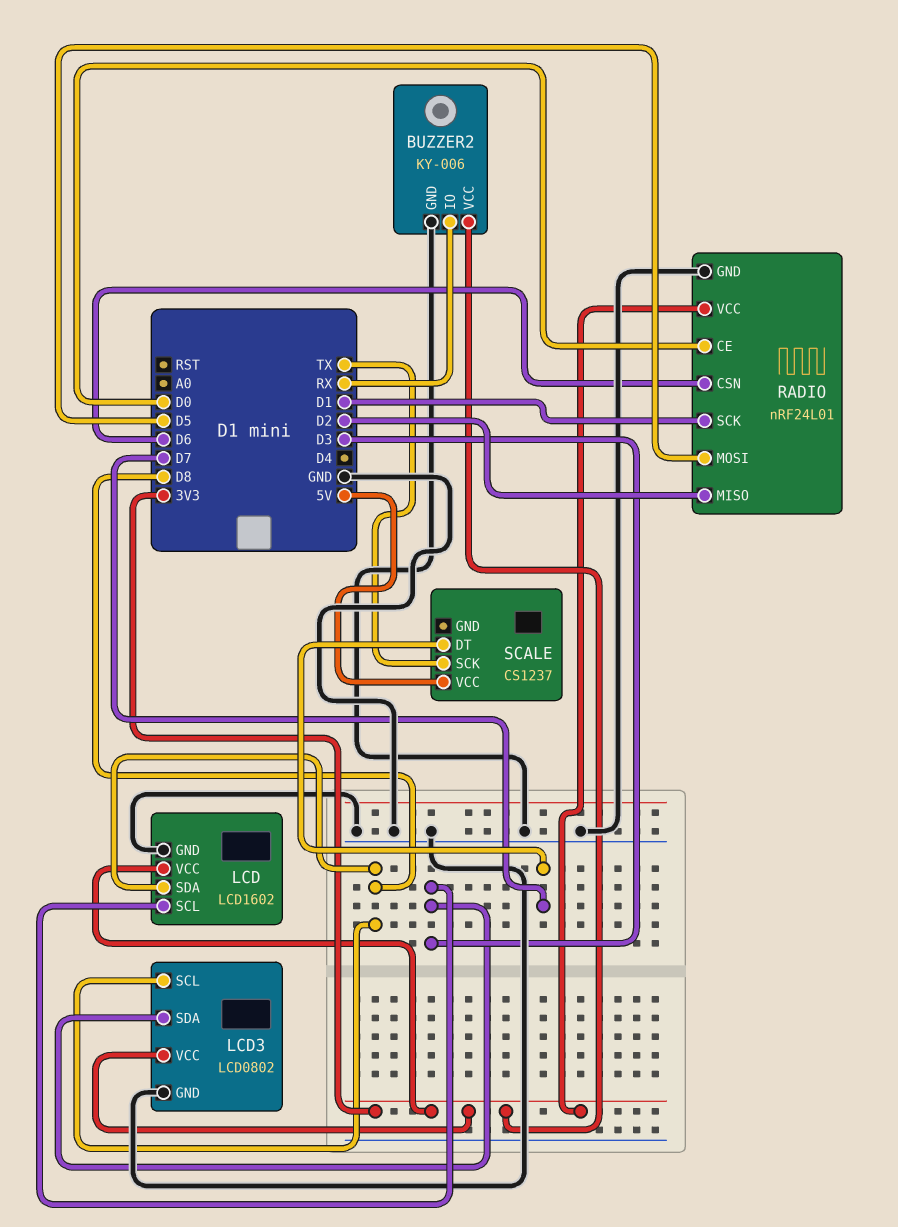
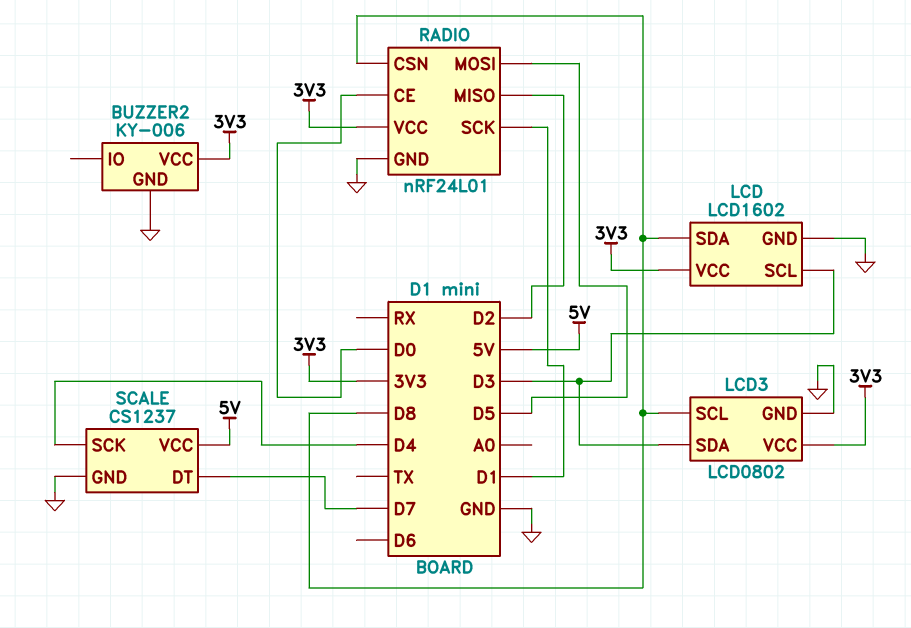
BUZZER2 pin IO: RX -> none
RADIO pin CSN: D6 -> D8
SCALE pin GND: none -> GND
SCALE pin SCK: TX -> D4

